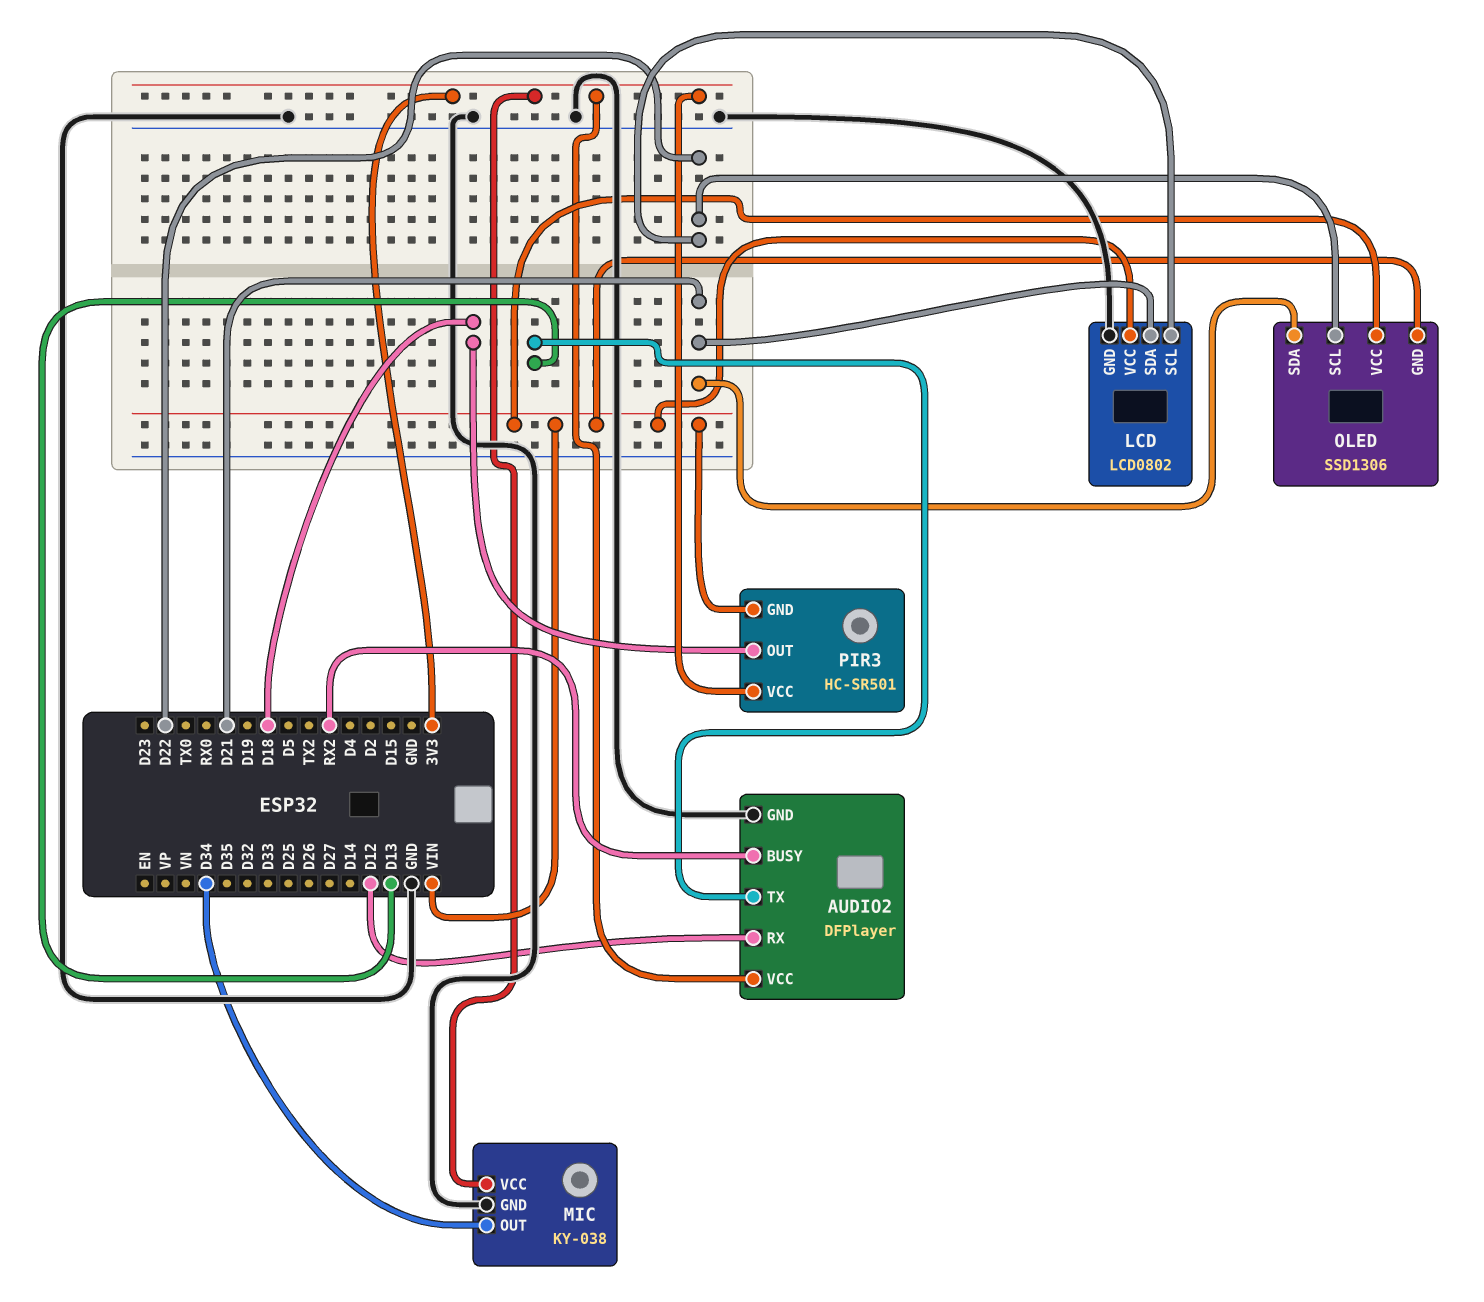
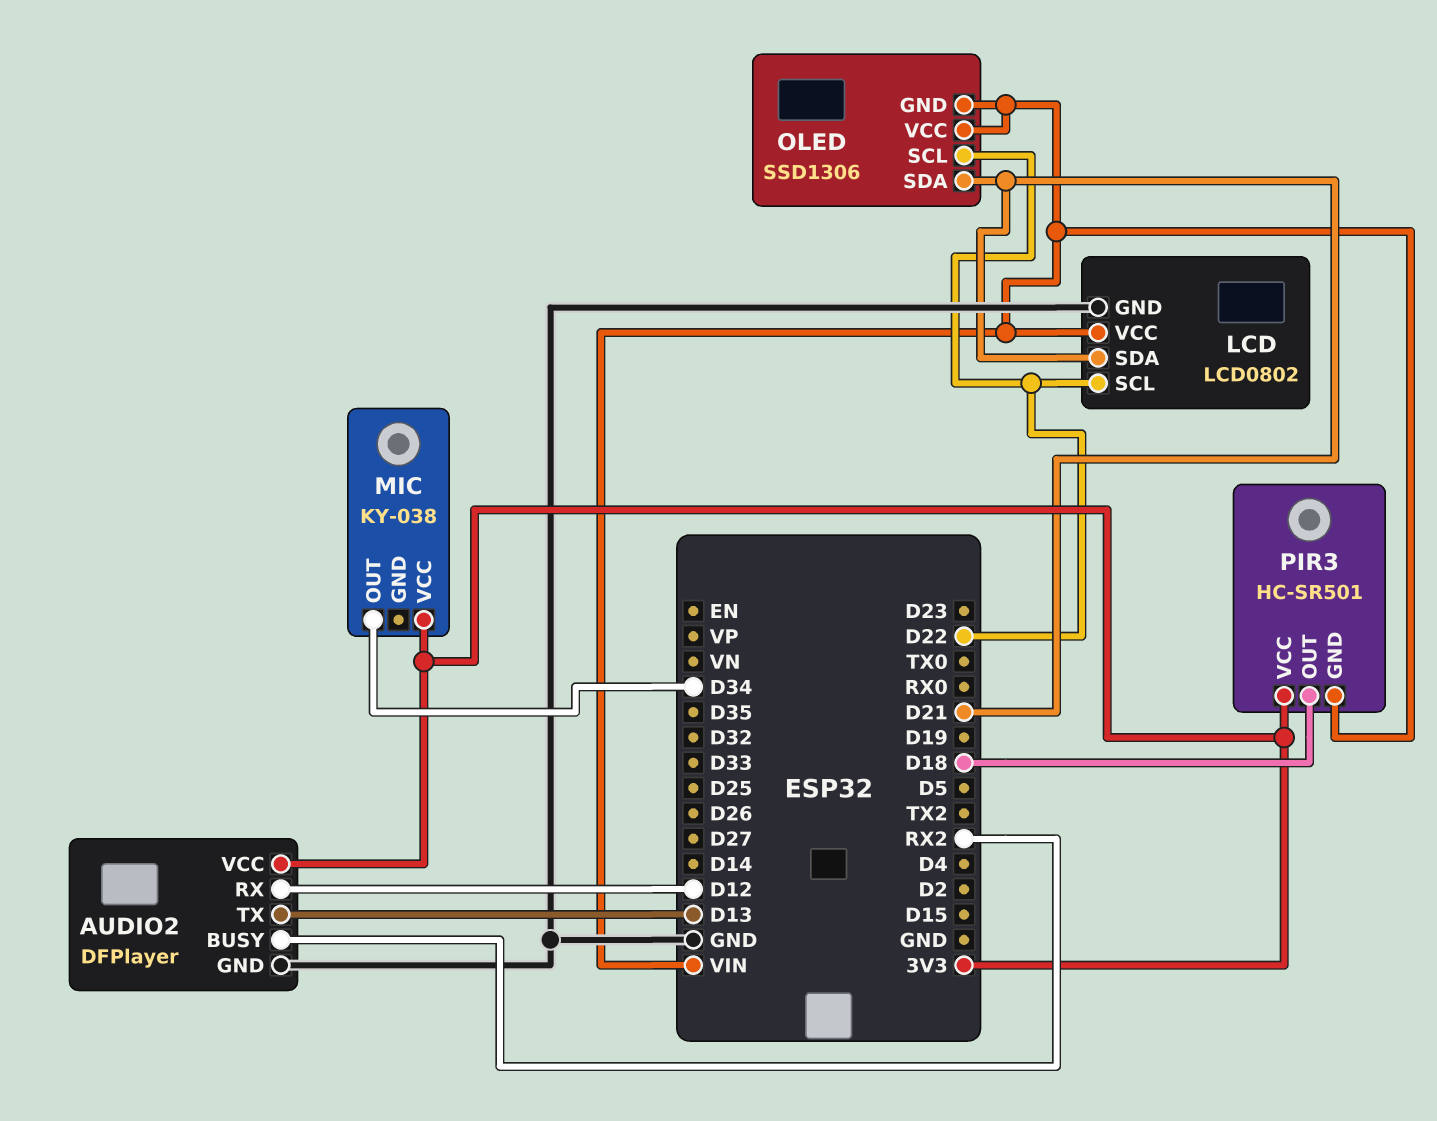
MIC pin GND: GND -> none

